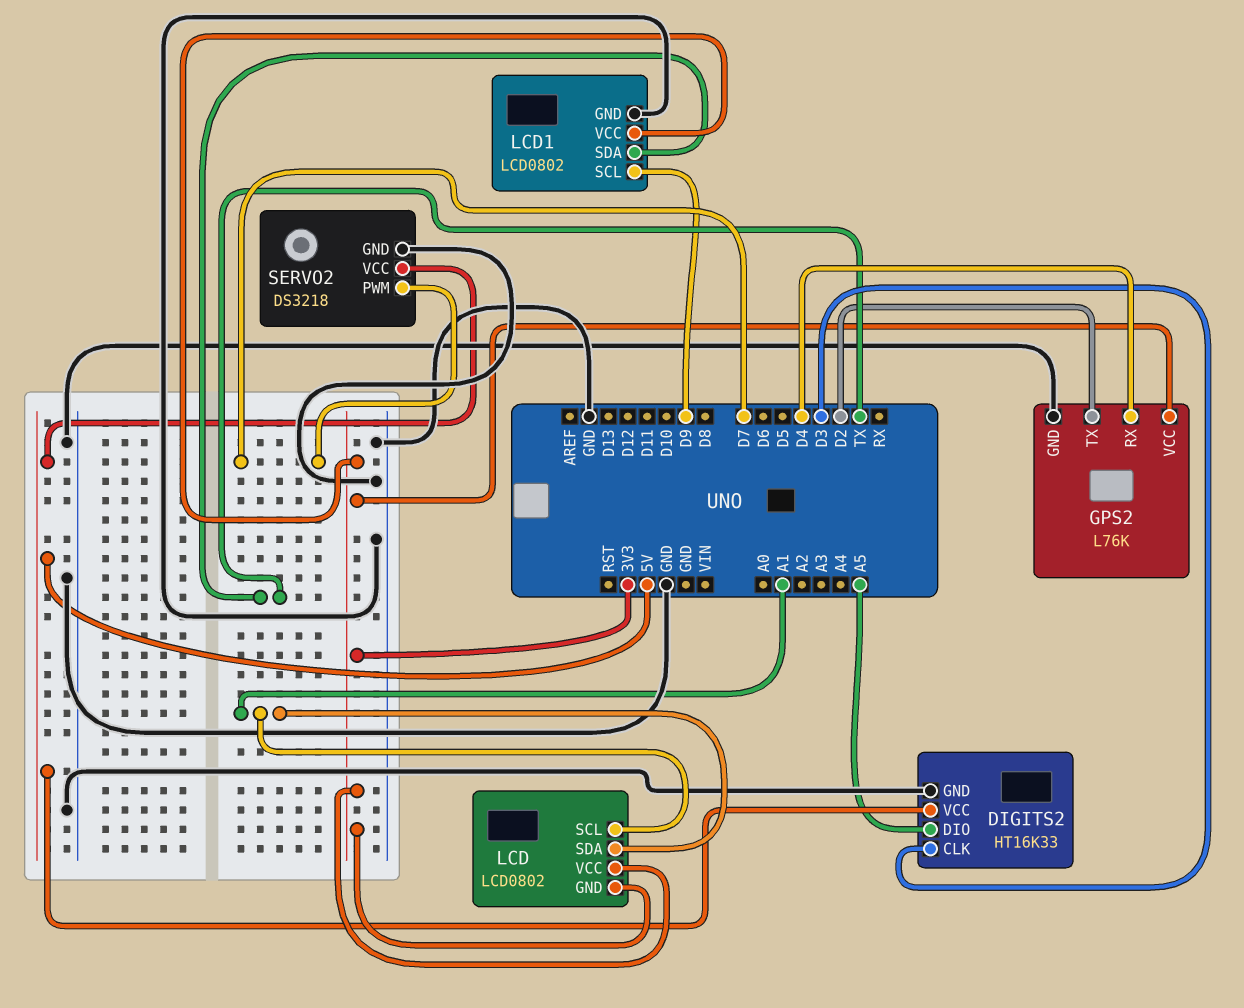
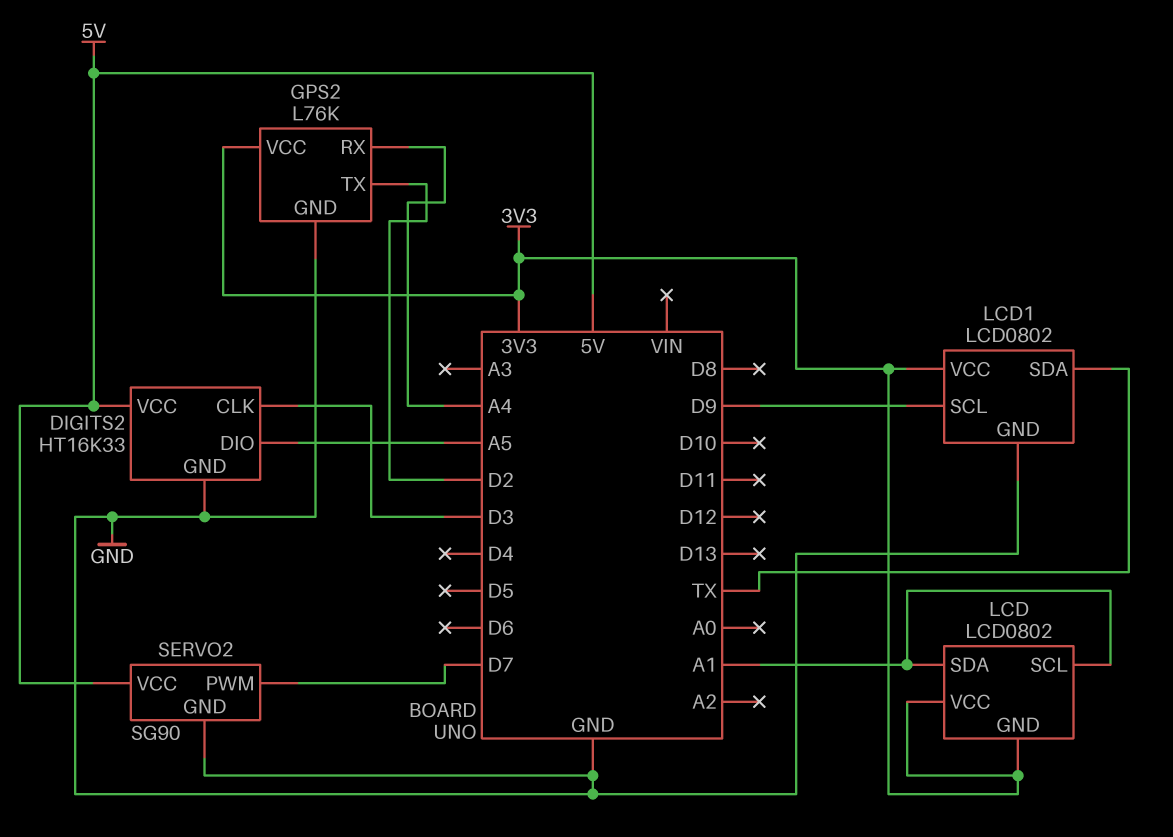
GPS2 pin RX: D4 -> A4
SERVO2: DS3218 -> SG90

